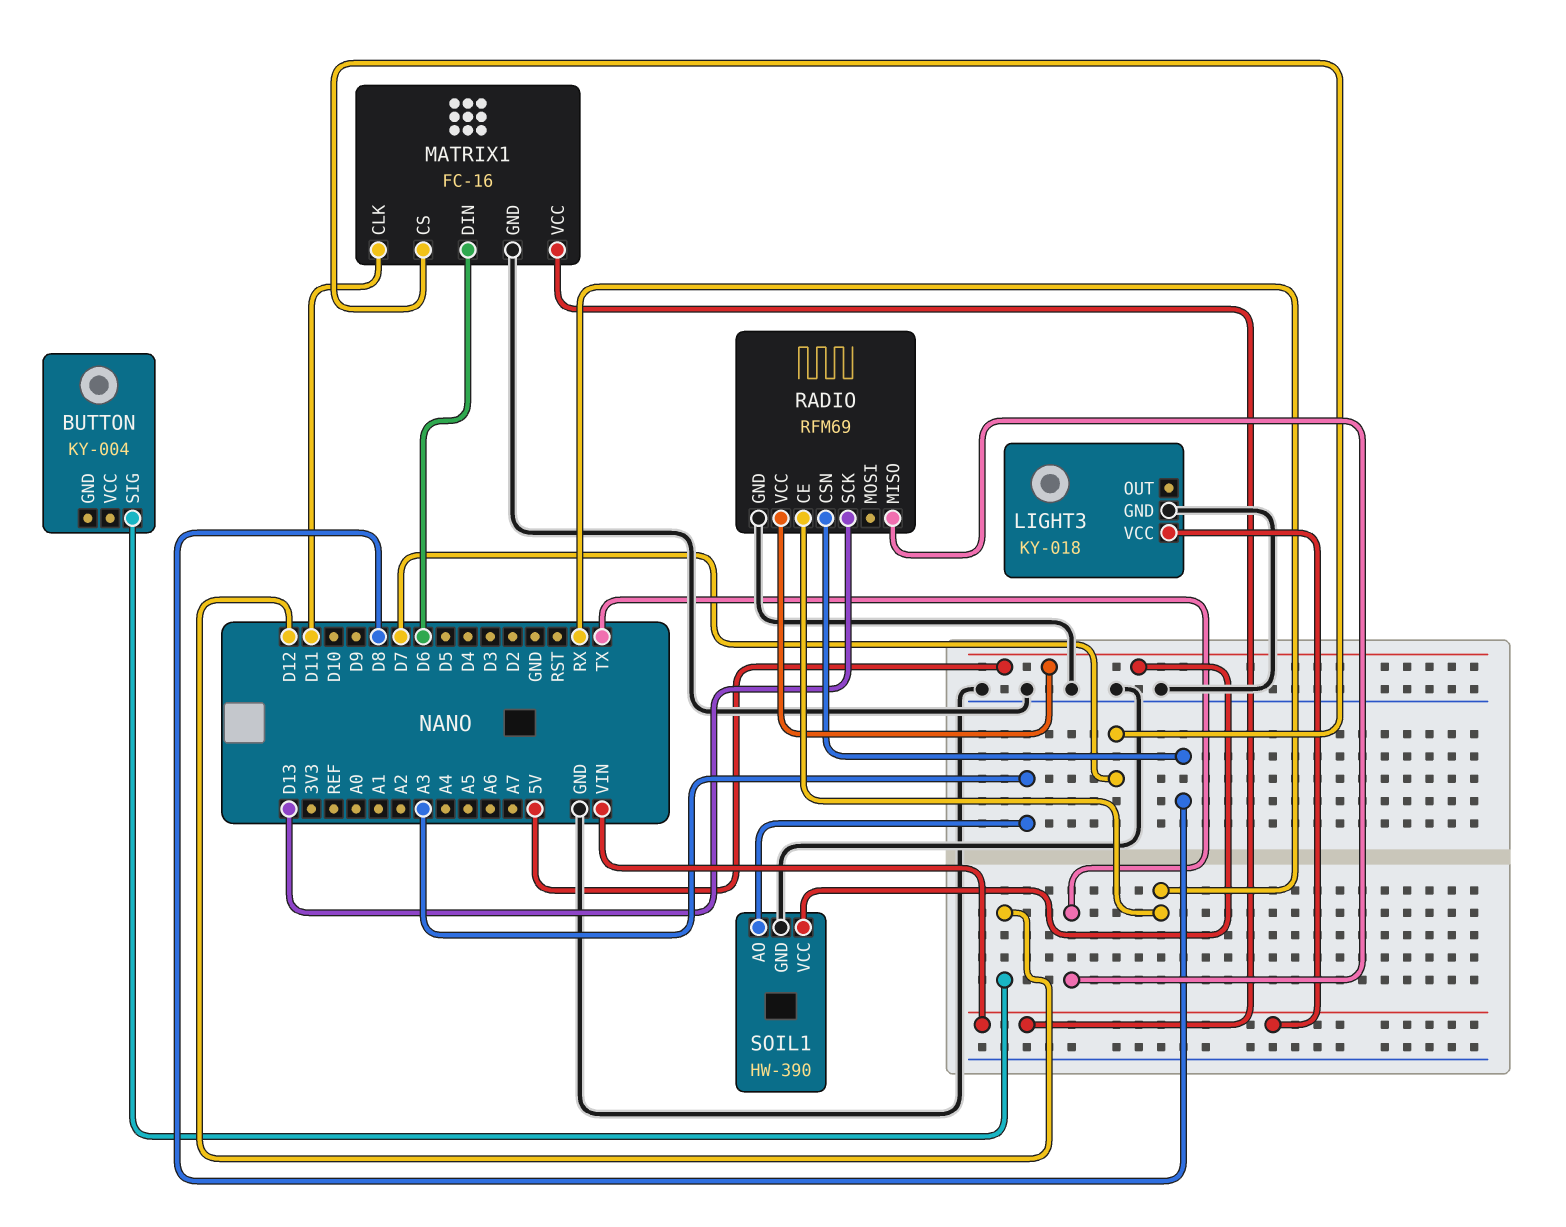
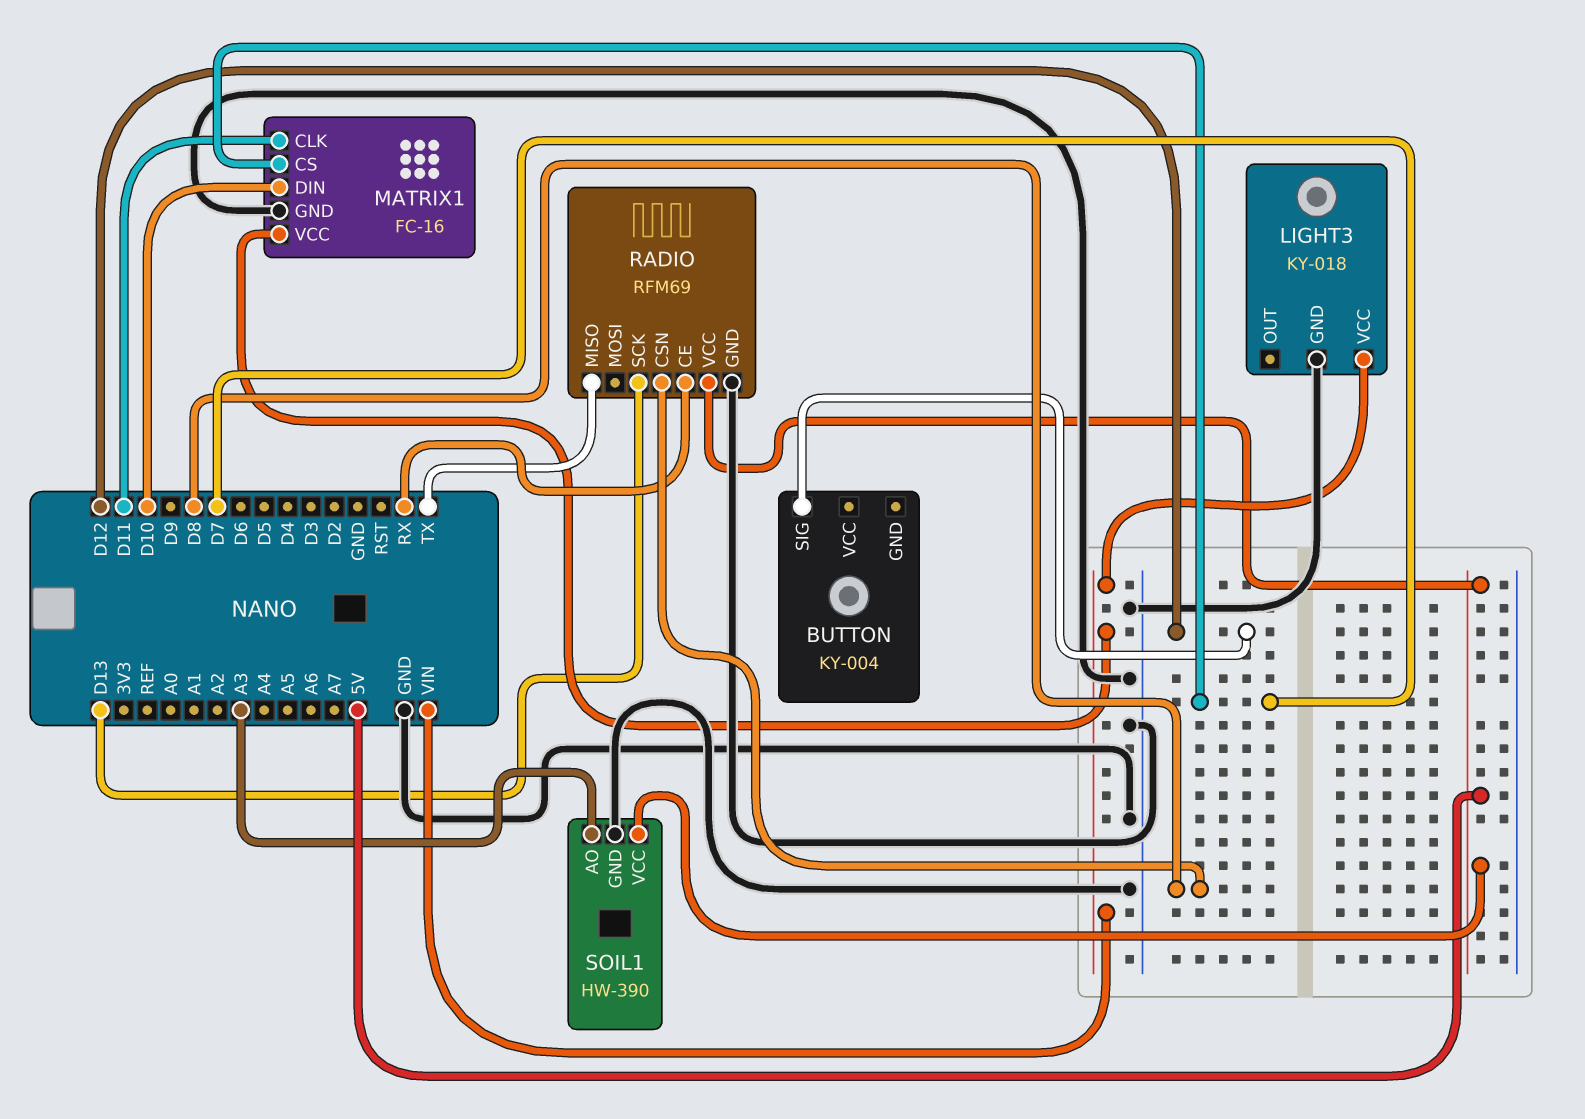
MATRIX1 pin DIN: D6 -> D10

